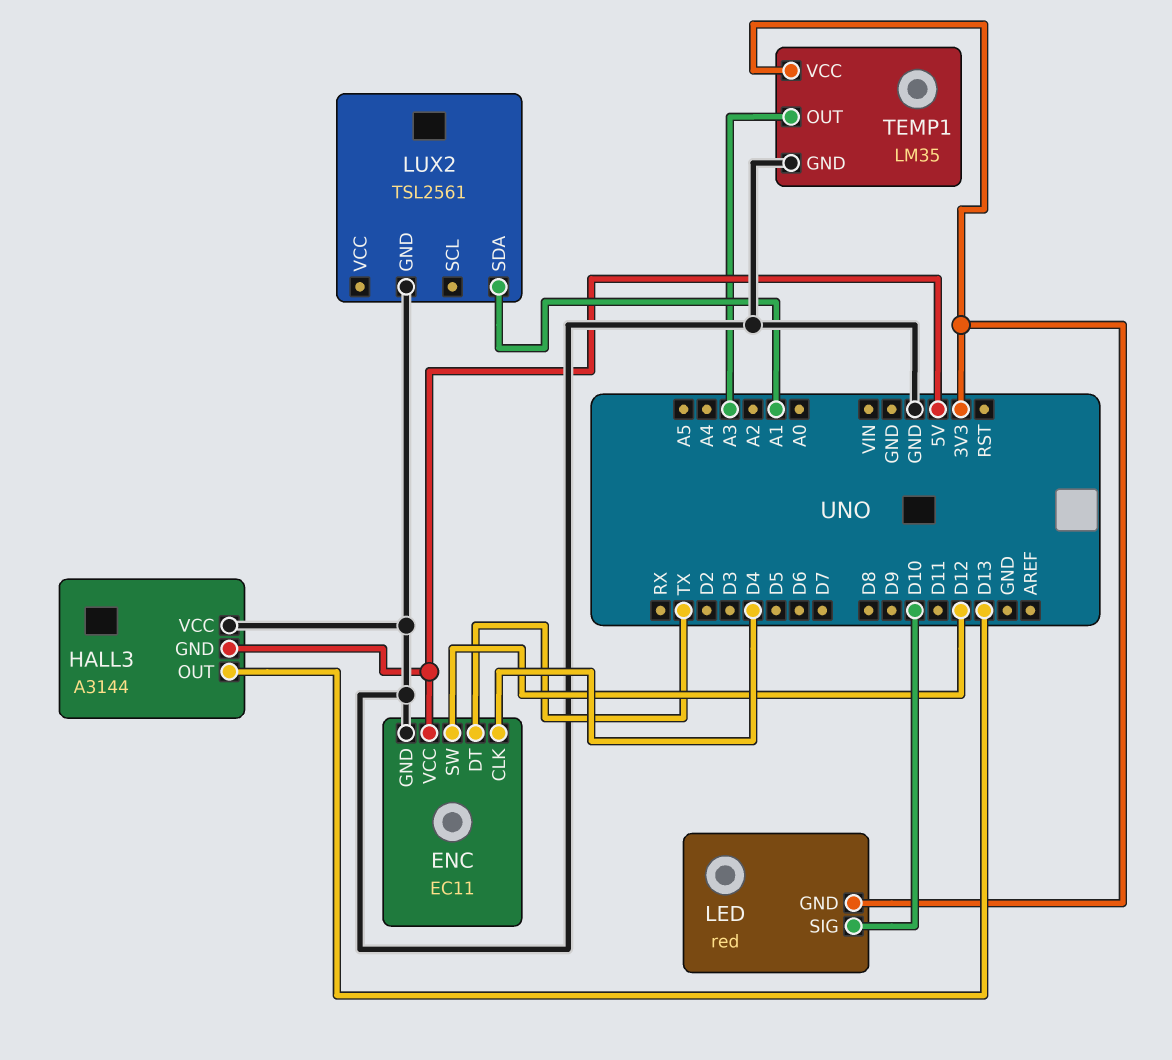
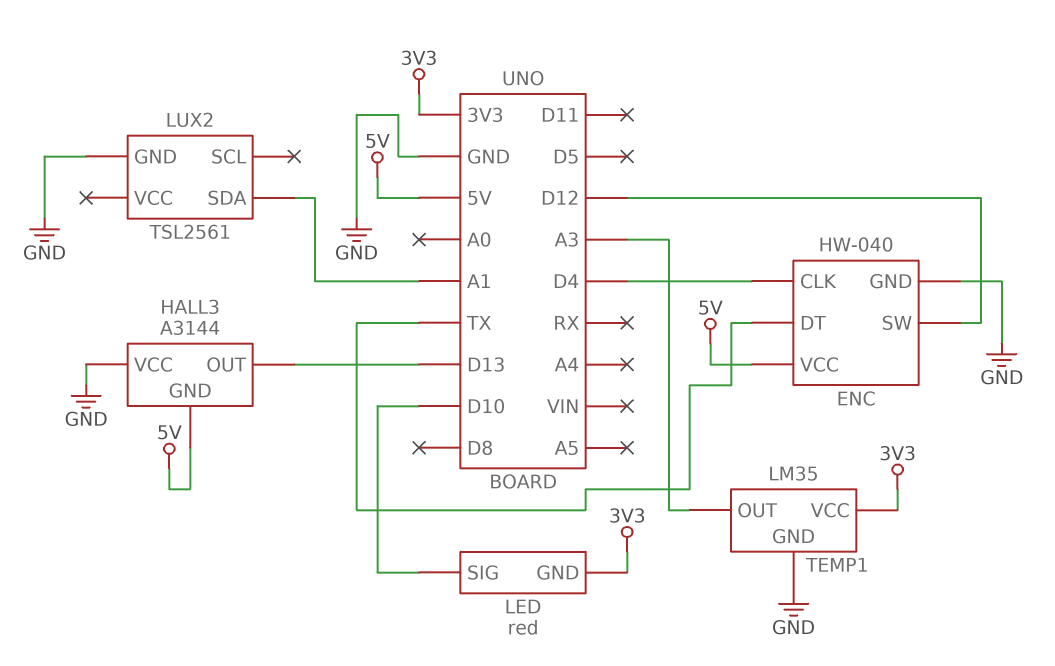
ENC: EC11 -> HW-040

